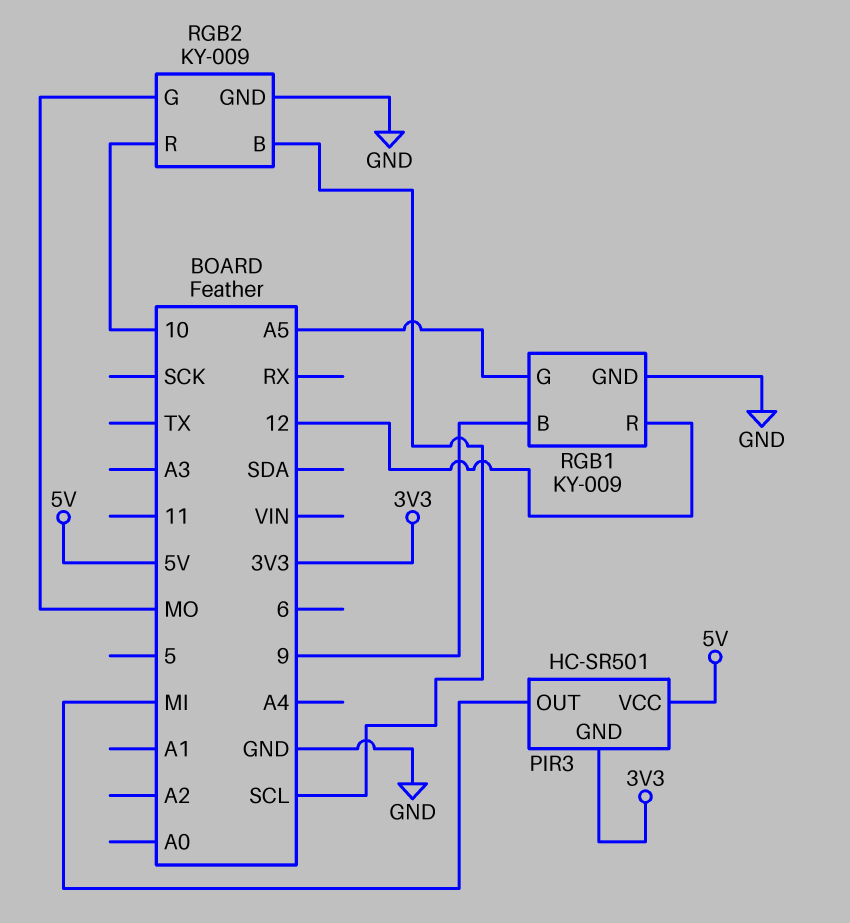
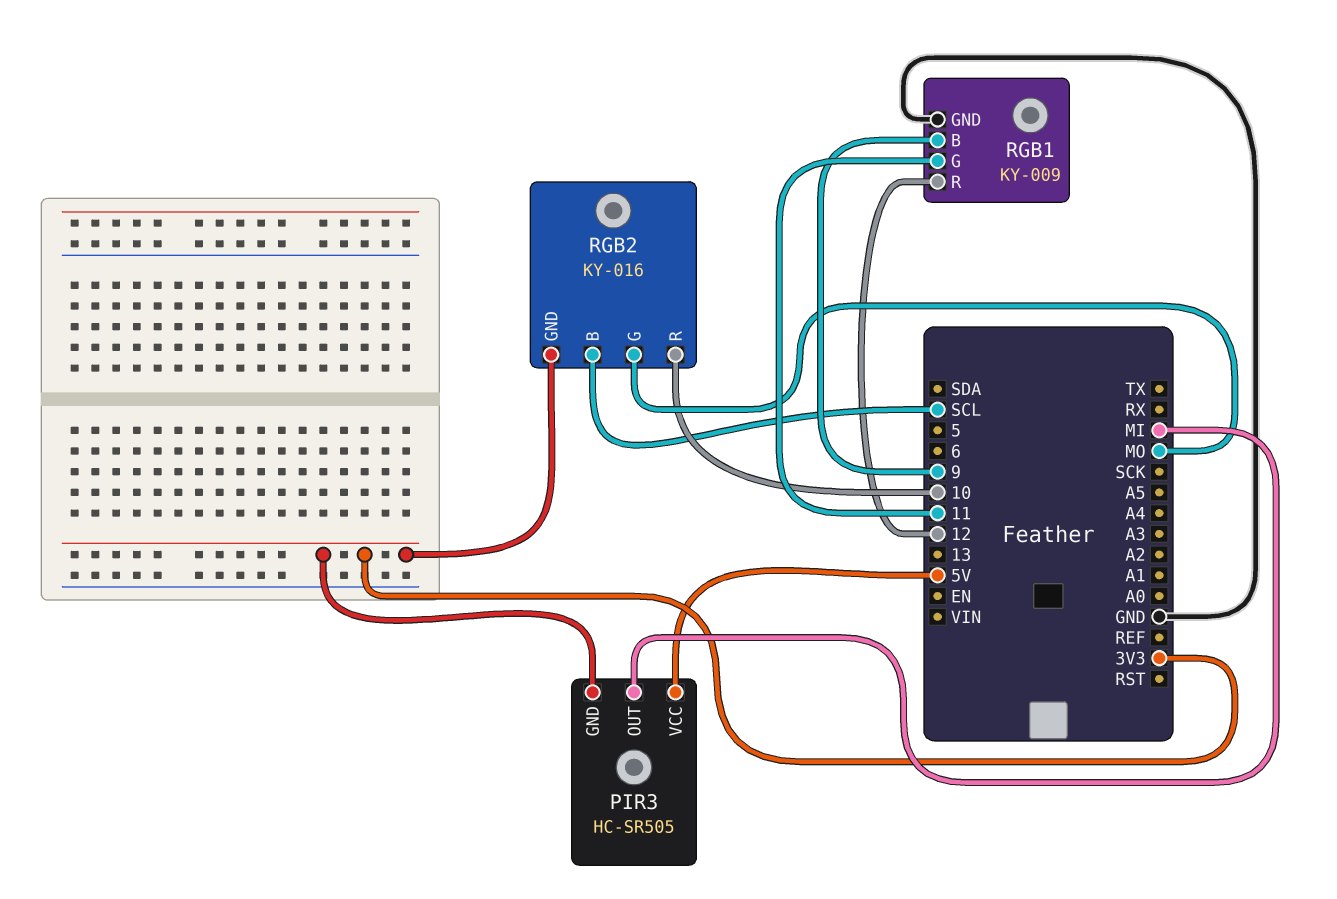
PIR3: HC-SR501 -> HC-SR505
RGB1 pin G: A5 -> 11
RGB2: KY-009 -> KY-016
RGB2 pin GND: GND -> 3V3

